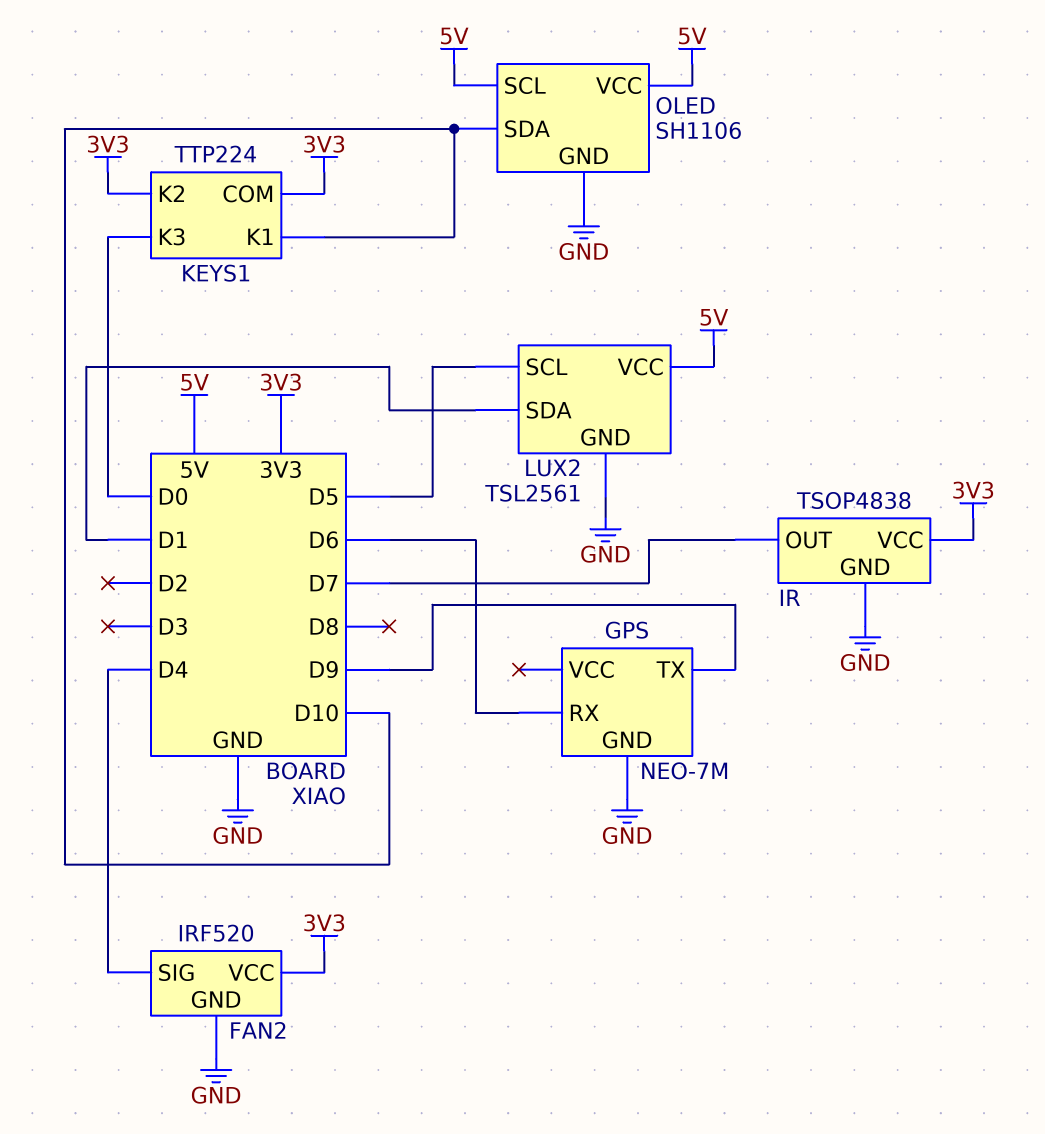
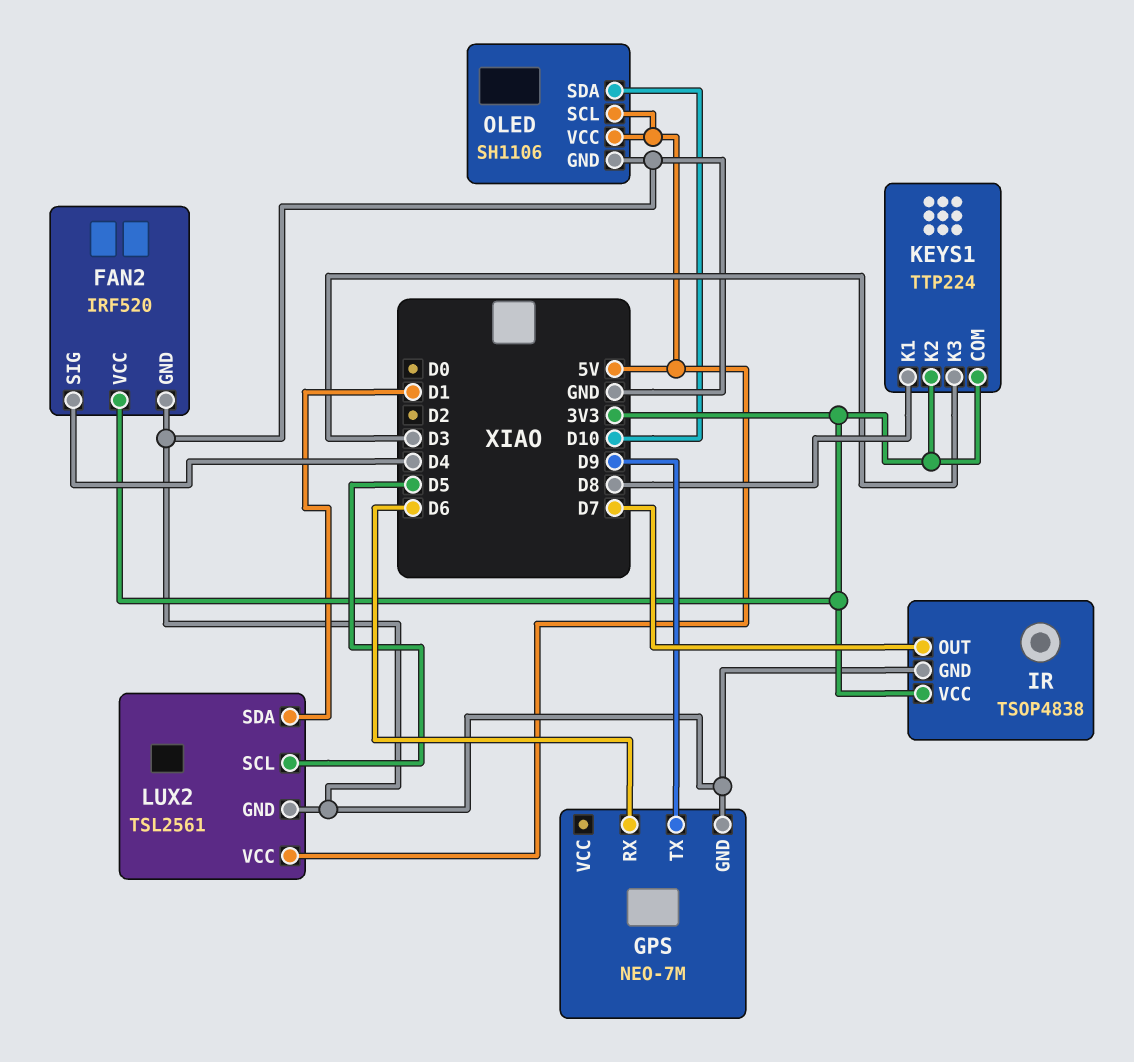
KEYS1 pin K1: D10 -> D8
KEYS1 pin K3: D0 -> D3

